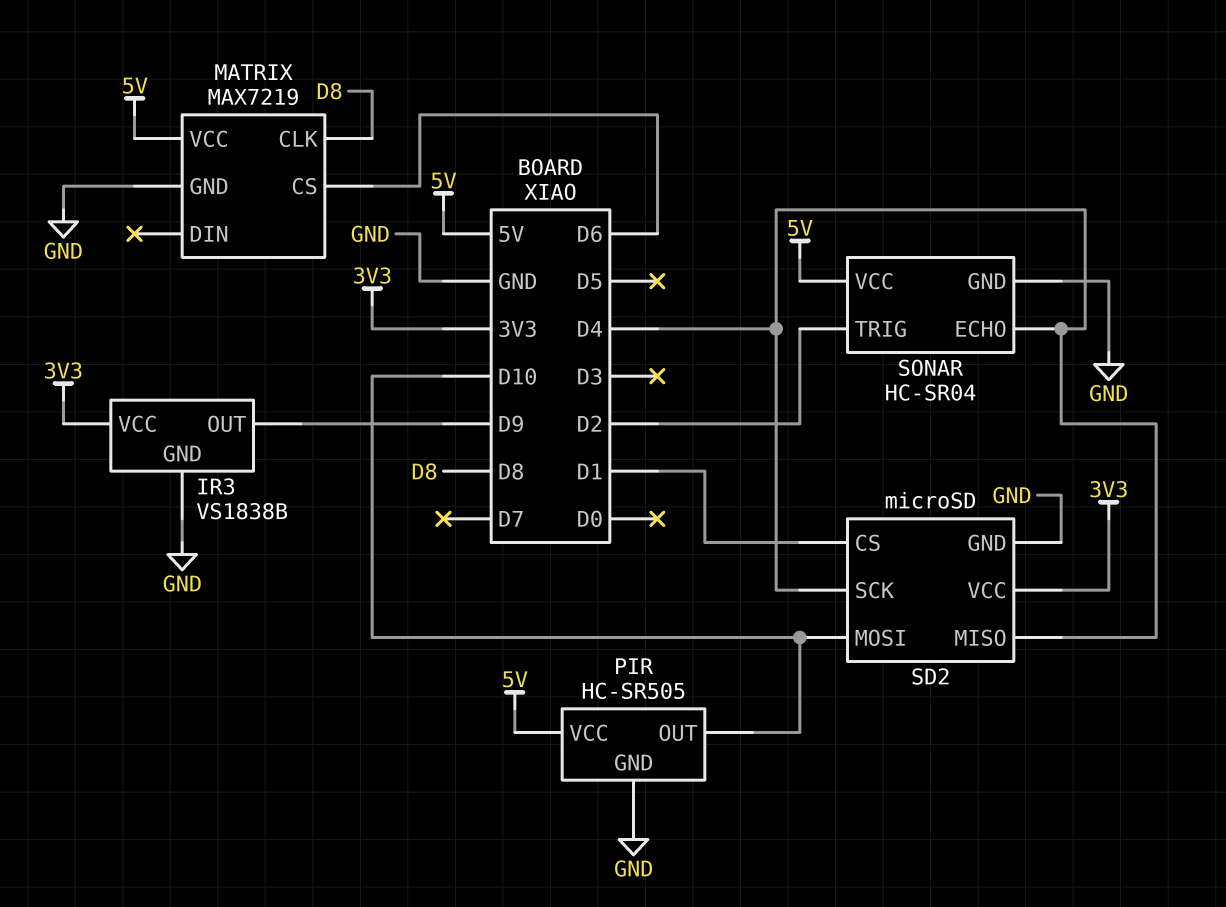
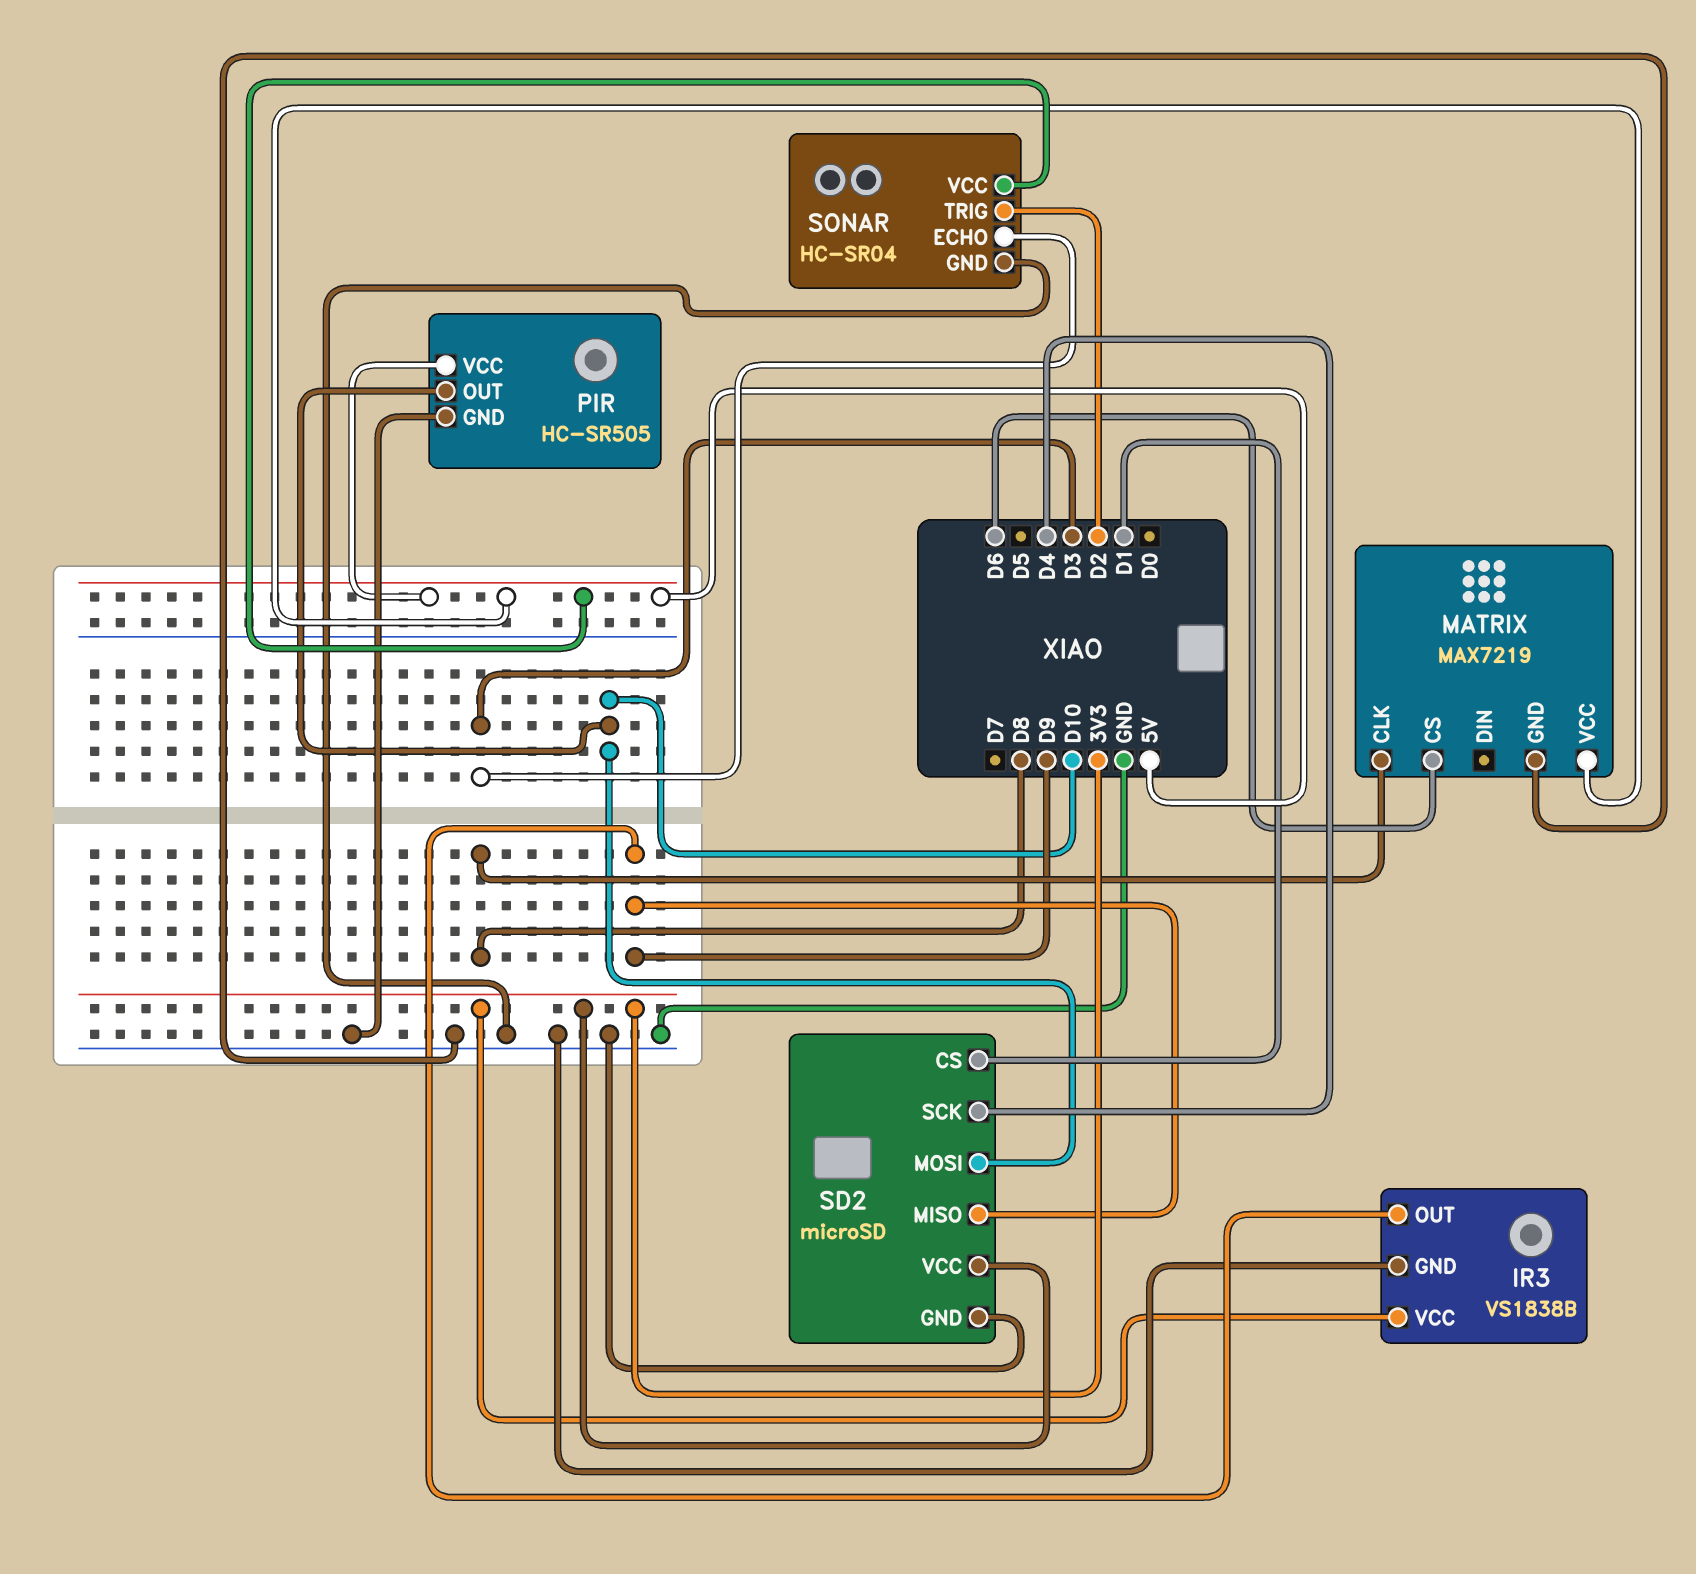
SD2 pin MISO: D4 -> D9
SONAR pin ECHO: D4 -> D3

